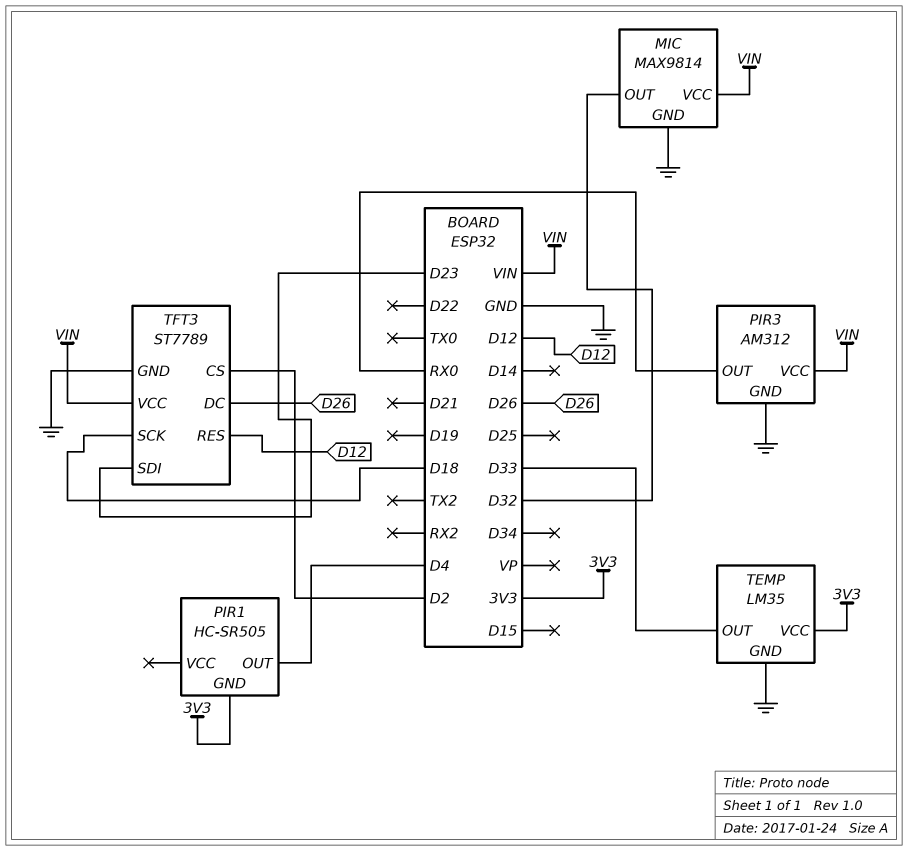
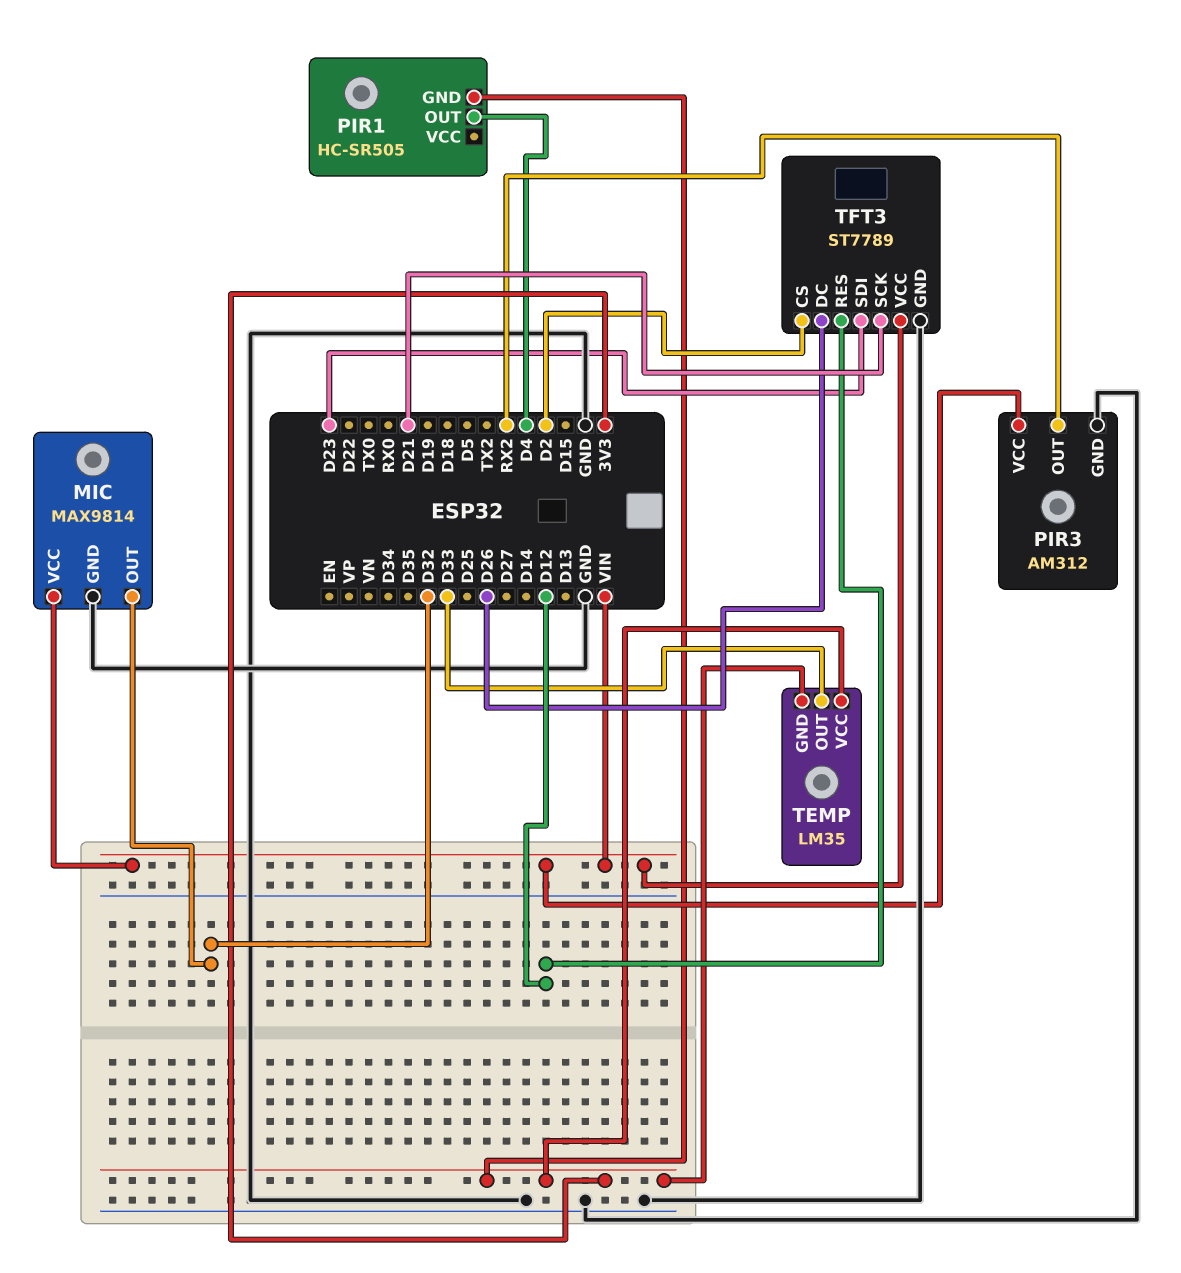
PIR3 pin OUT: RX0 -> RX2
TEMP pin GND: GND -> 3V3
TFT3 pin SCK: D18 -> D21

